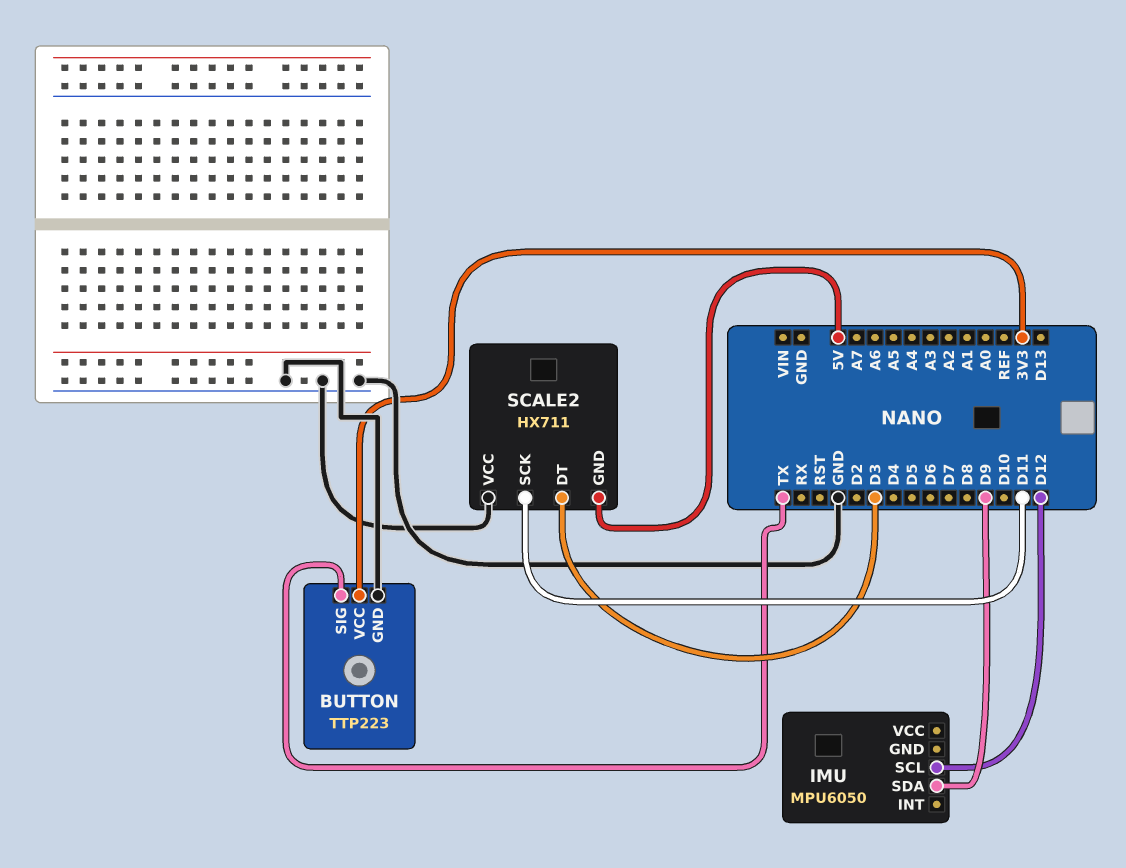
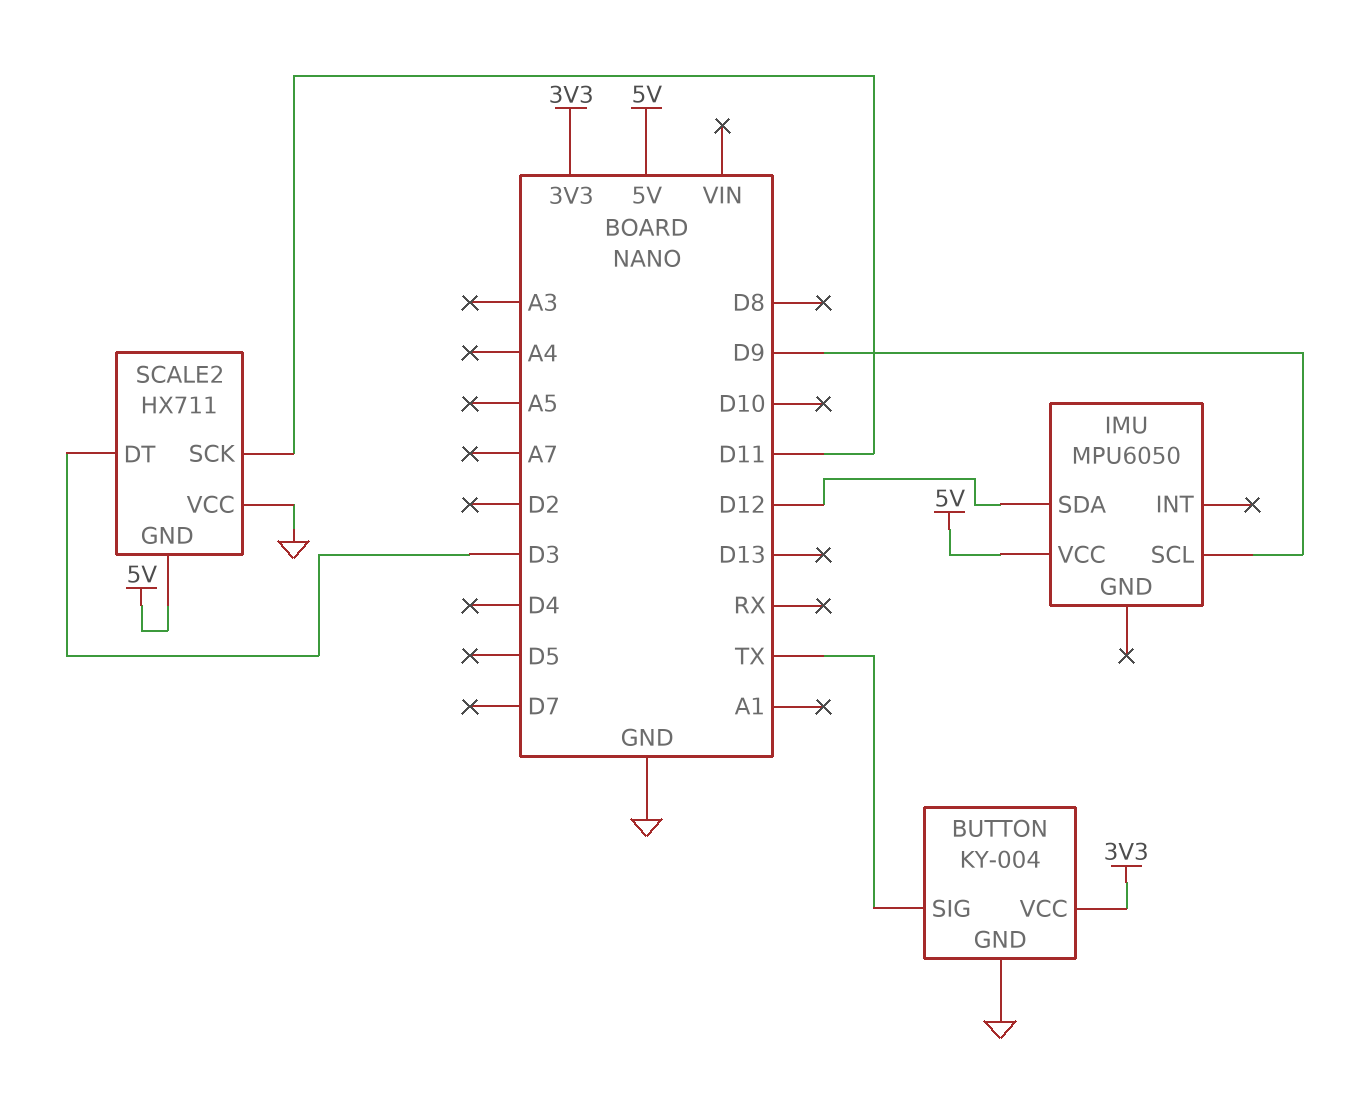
BUTTON: TTP223 -> KY-004
IMU pin SCL: D12 -> D9
IMU pin SDA: D9 -> D12
IMU pin VCC: none -> 5V

